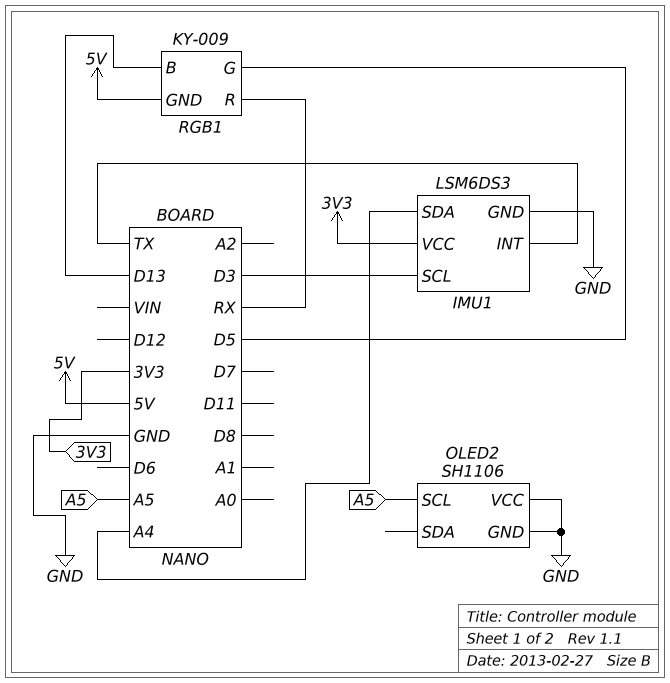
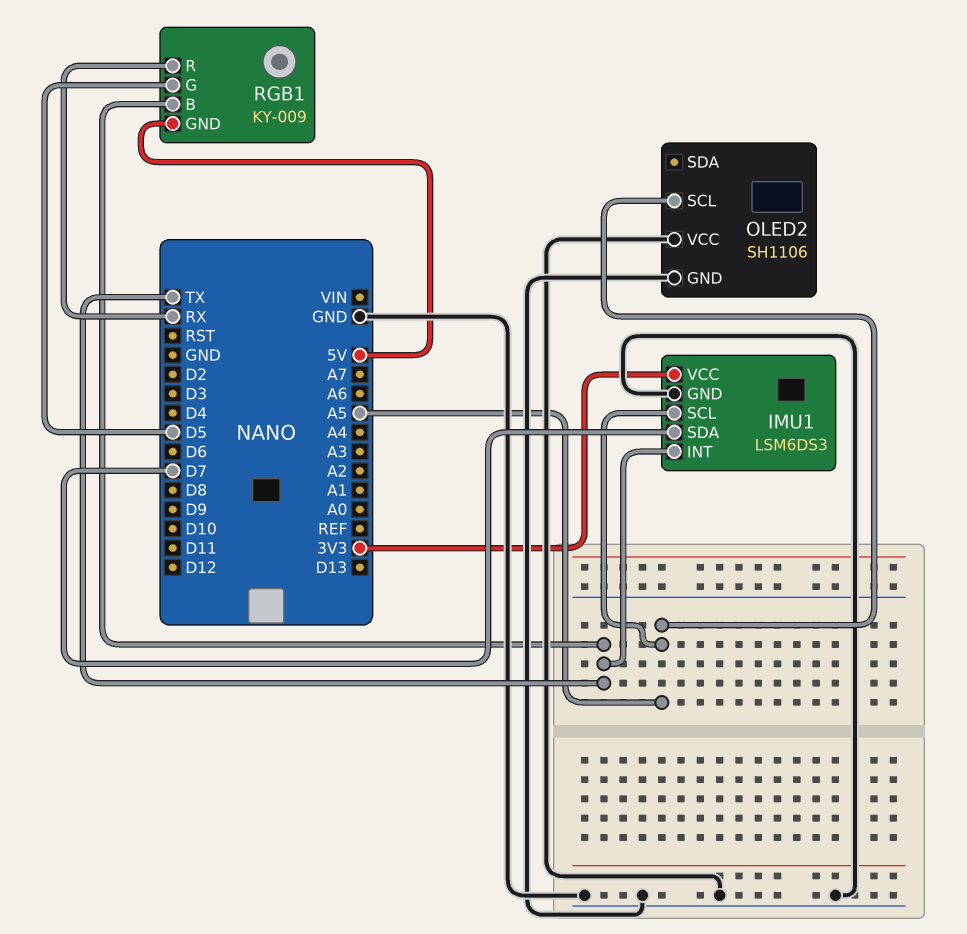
IMU1 pin SCL: D3 -> A5
IMU1 pin SDA: A4 -> D7
RGB1 pin B: D13 -> TX

